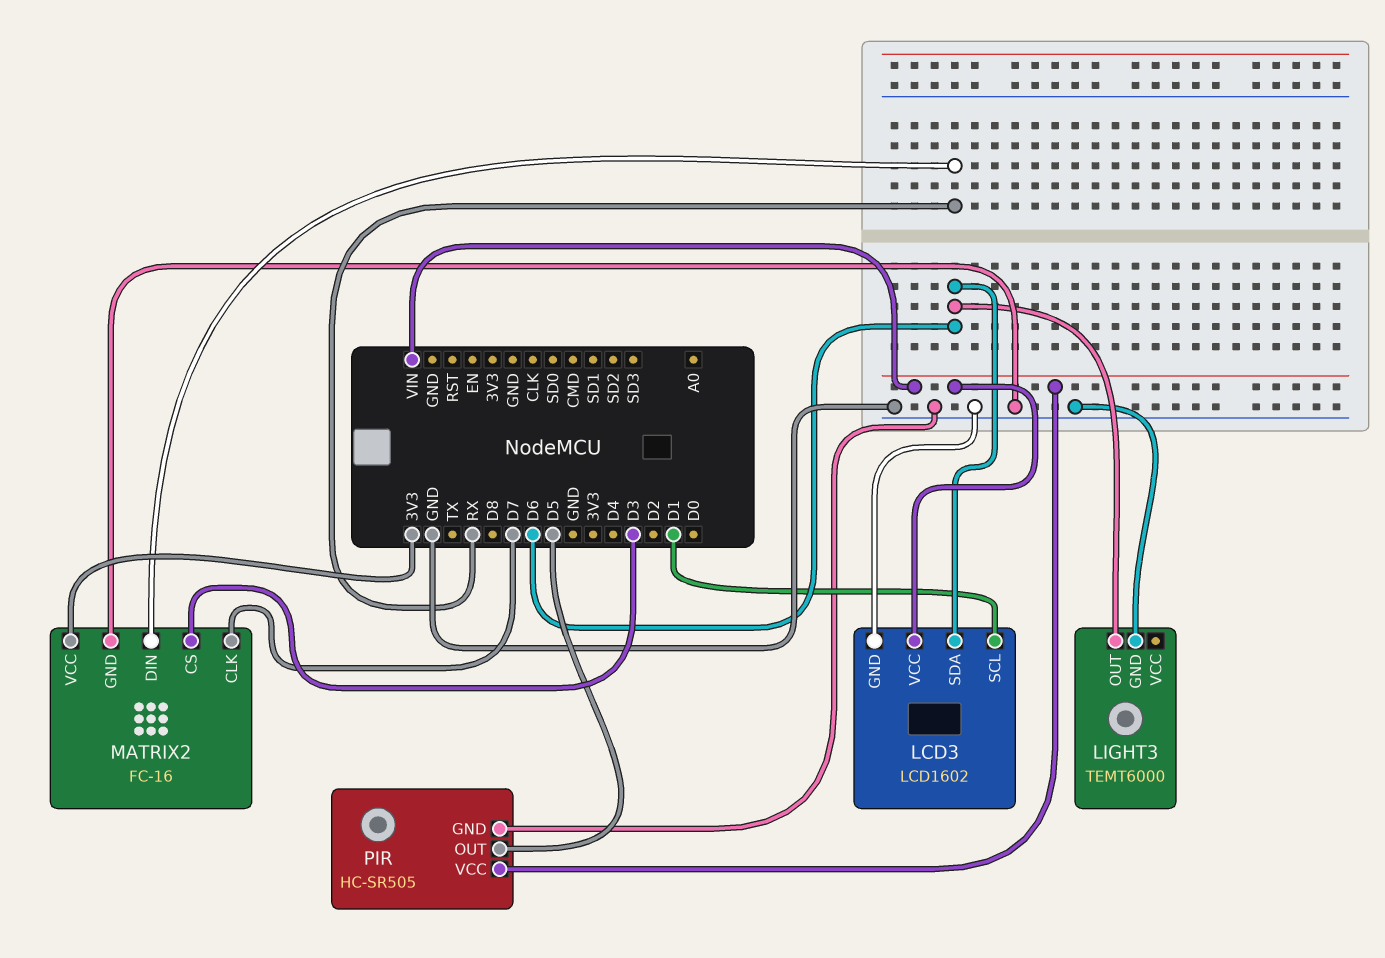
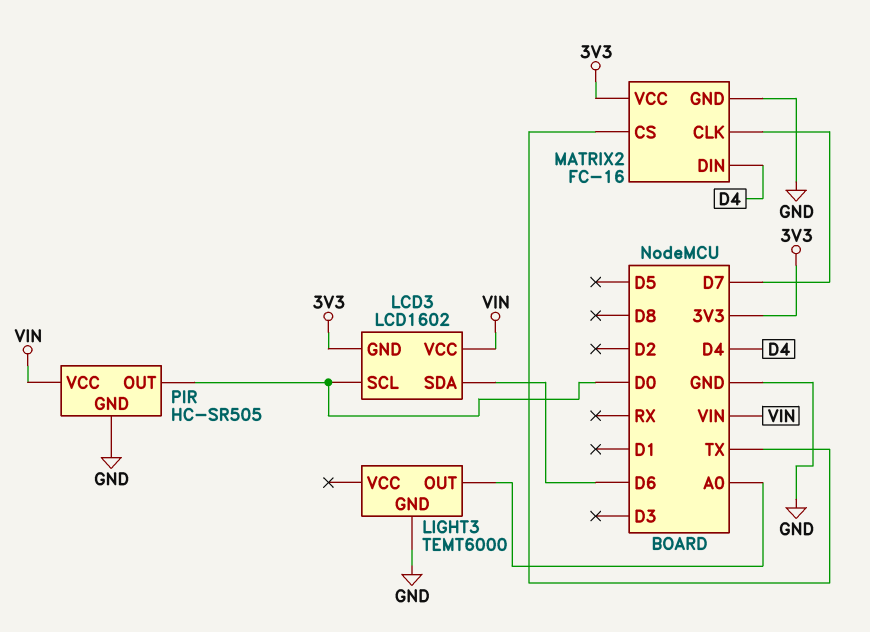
LCD3 pin GND: GND -> 3V3
LCD3 pin SCL: D1 -> D0
LIGHT3 pin OUT: D6 -> A0
MATRIX2 pin CS: D3 -> TX
MATRIX2 pin DIN: RX -> D4
PIR pin OUT: D5 -> D0

